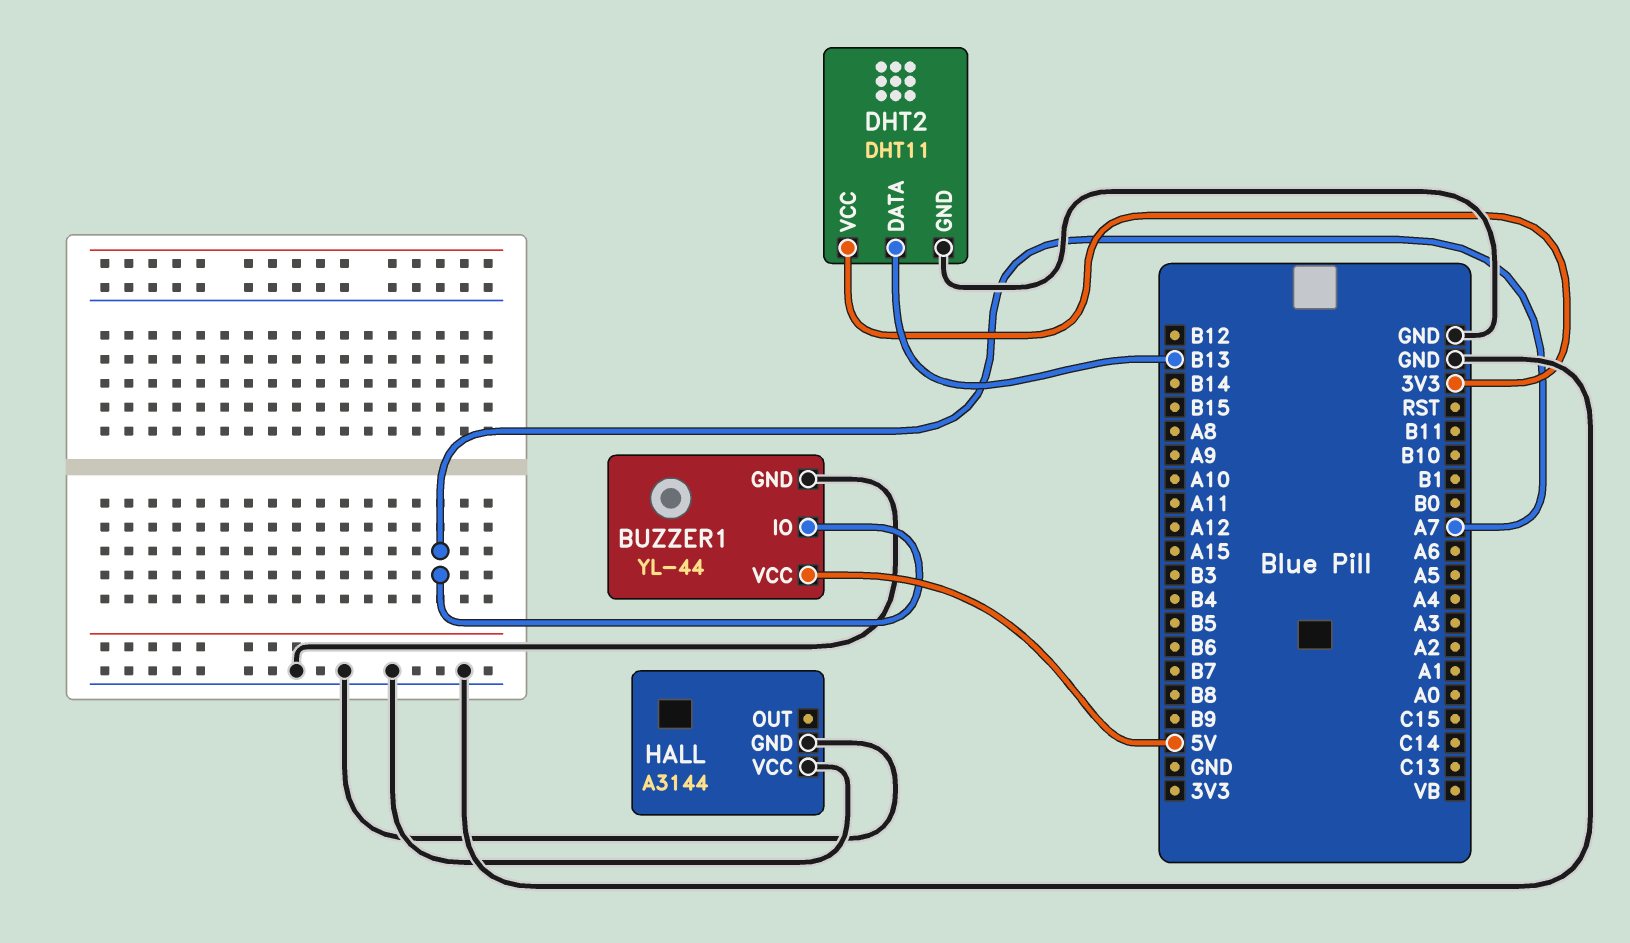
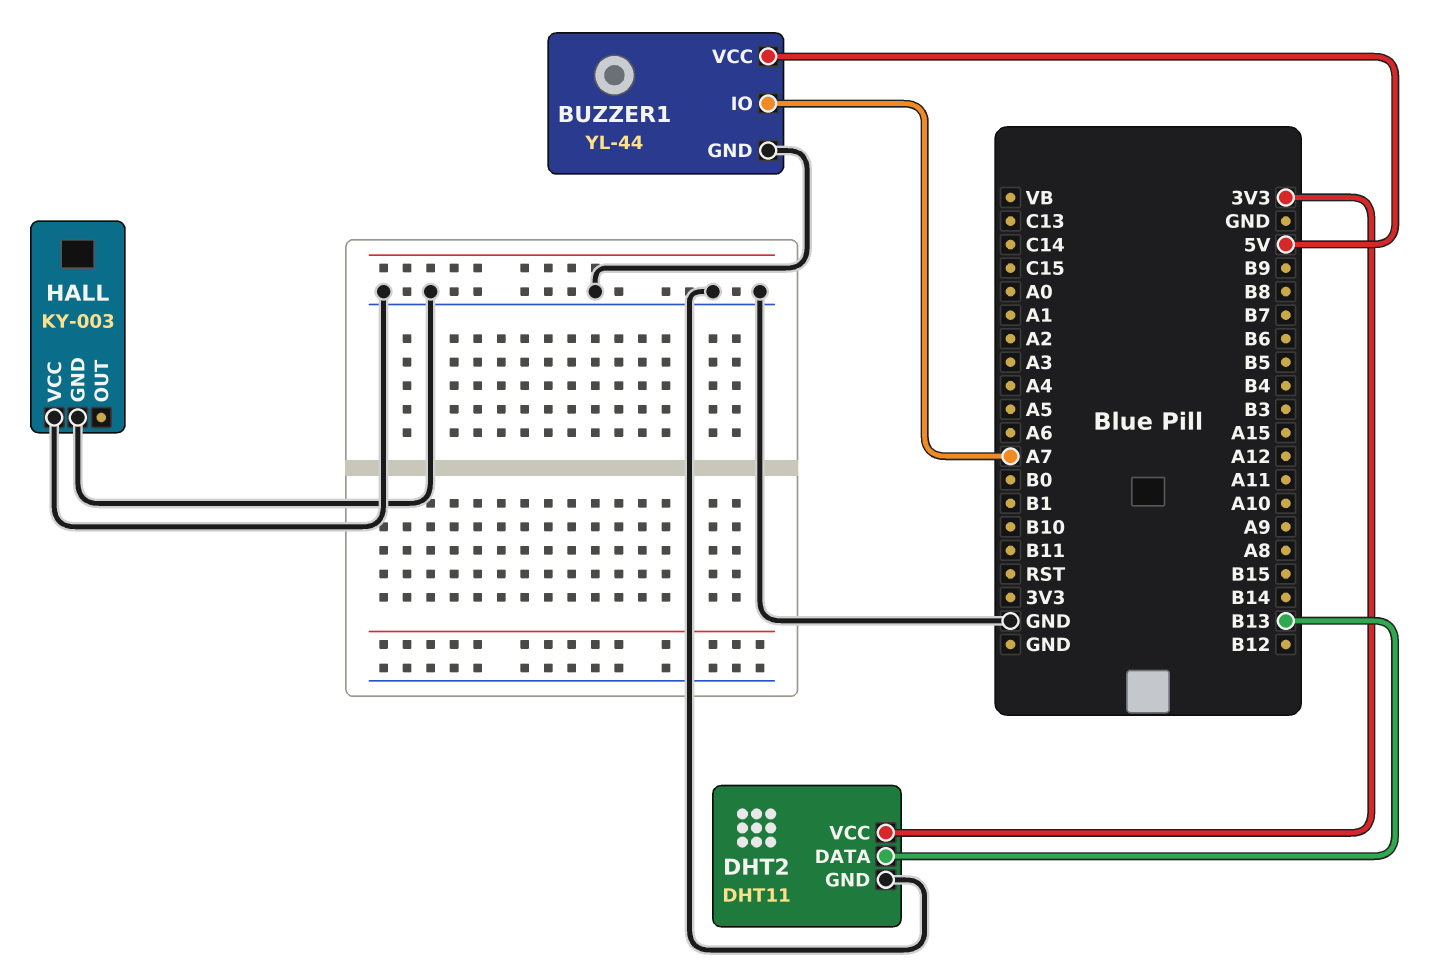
HALL: A3144 -> KY-003

